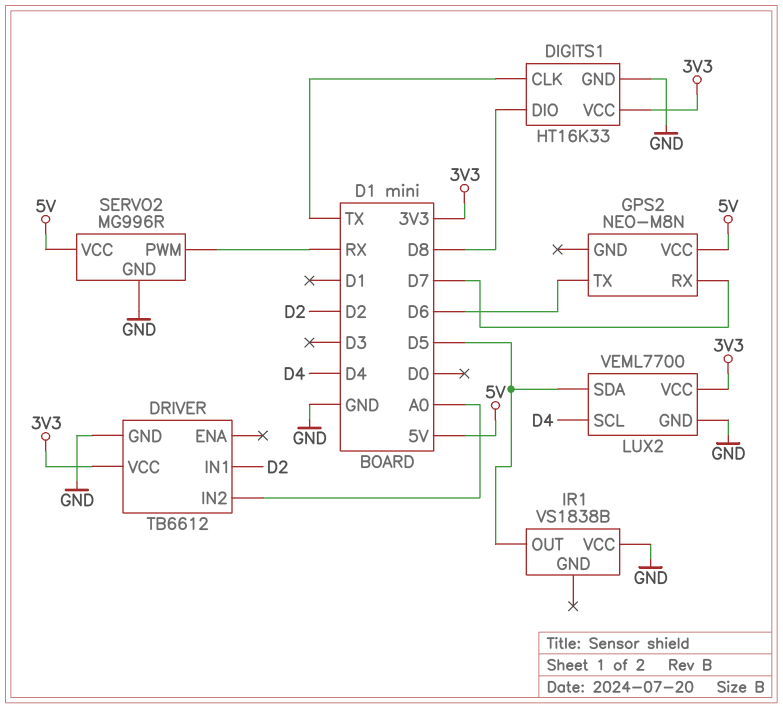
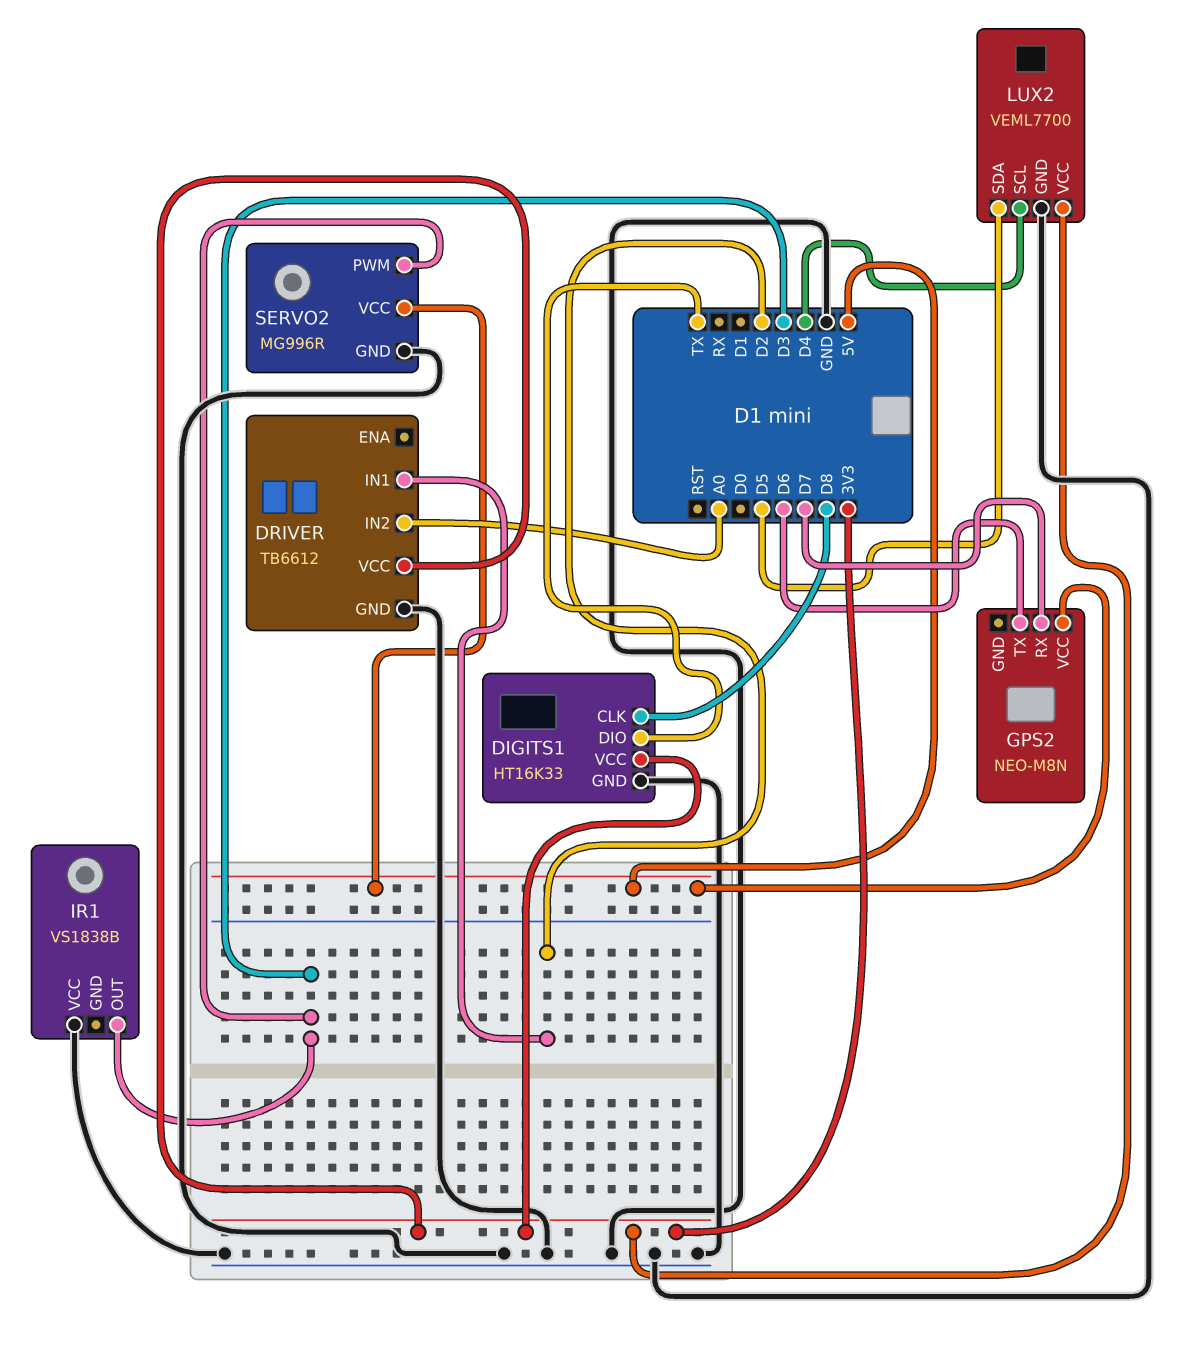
DIGITS1 pin CLK: TX -> D8
DIGITS1 pin DIO: D8 -> TX
IR1 pin OUT: D5 -> D3
SERVO2 pin PWM: RX -> D3

